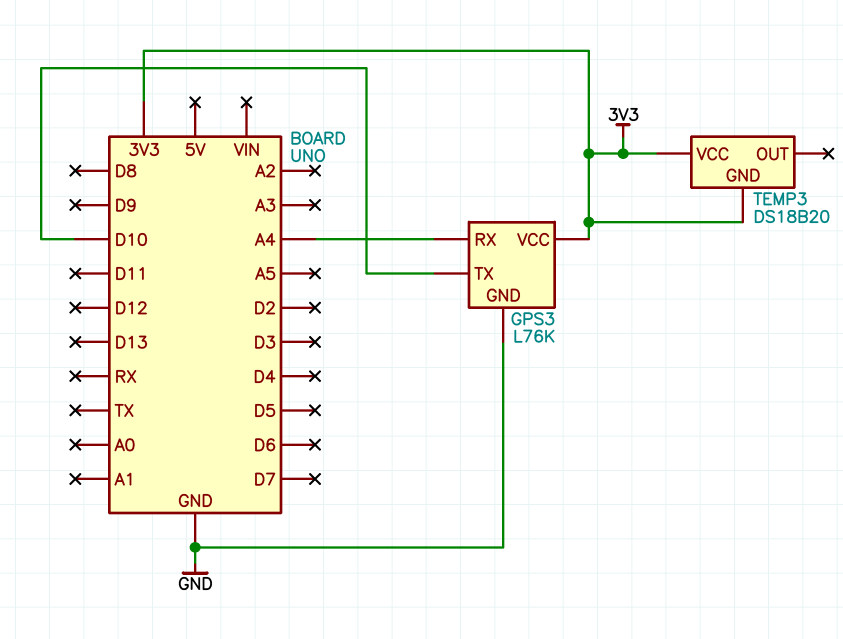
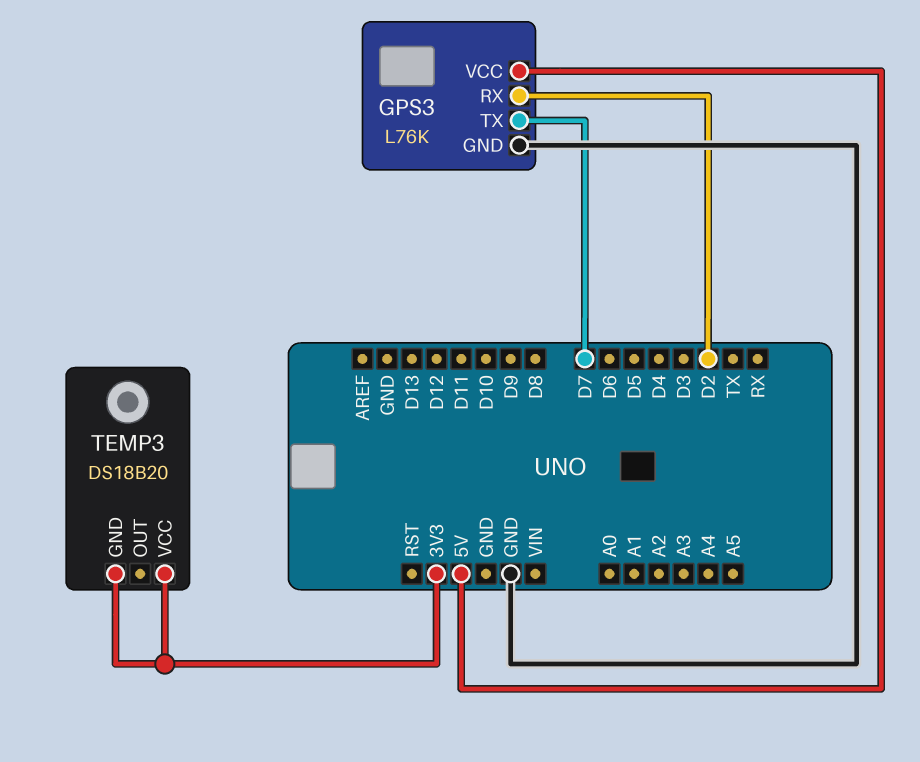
GPS3 pin RX: A4 -> D2
GPS3 pin TX: D10 -> D7
GPS3 pin VCC: 3V3 -> 5V

